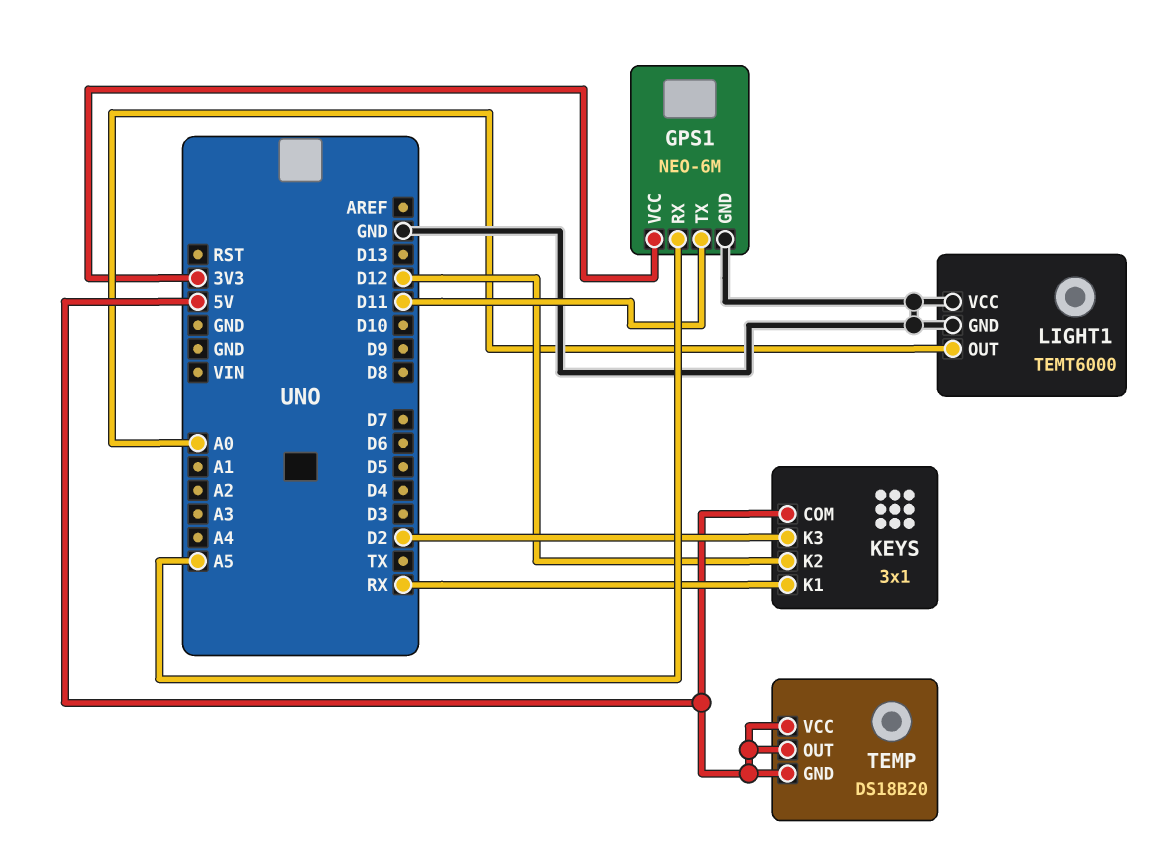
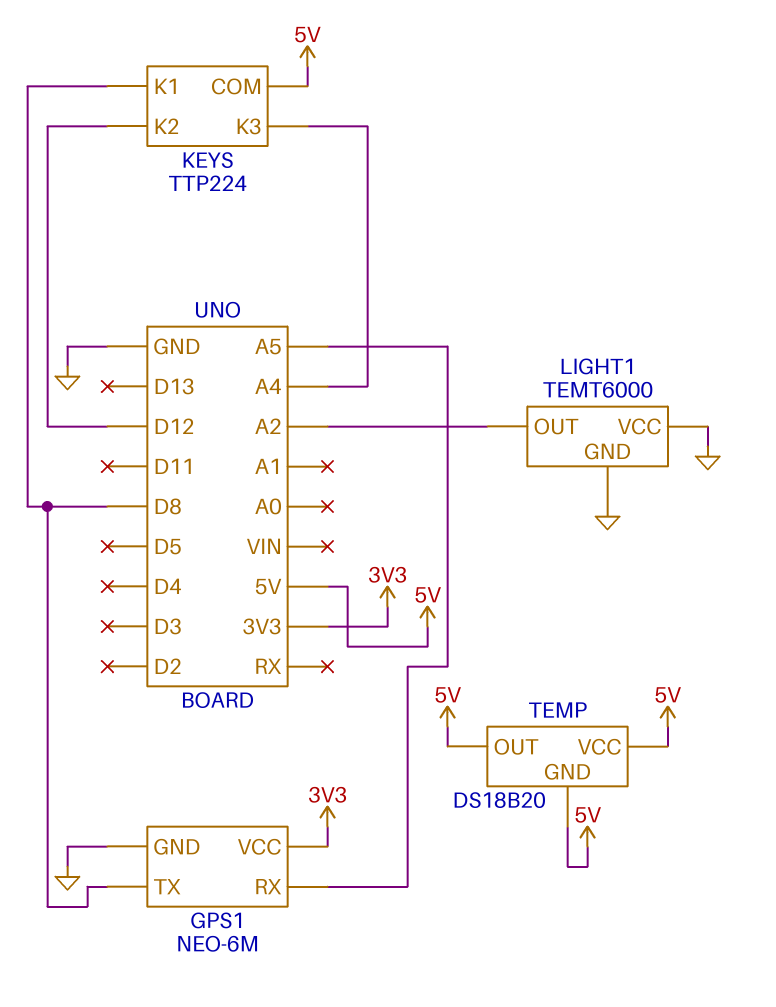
GPS1 pin TX: D11 -> D8
KEYS: 3x1 -> TTP224
KEYS pin K1: RX -> D8
KEYS pin K3: D2 -> A4
LIGHT1 pin OUT: A0 -> A2

